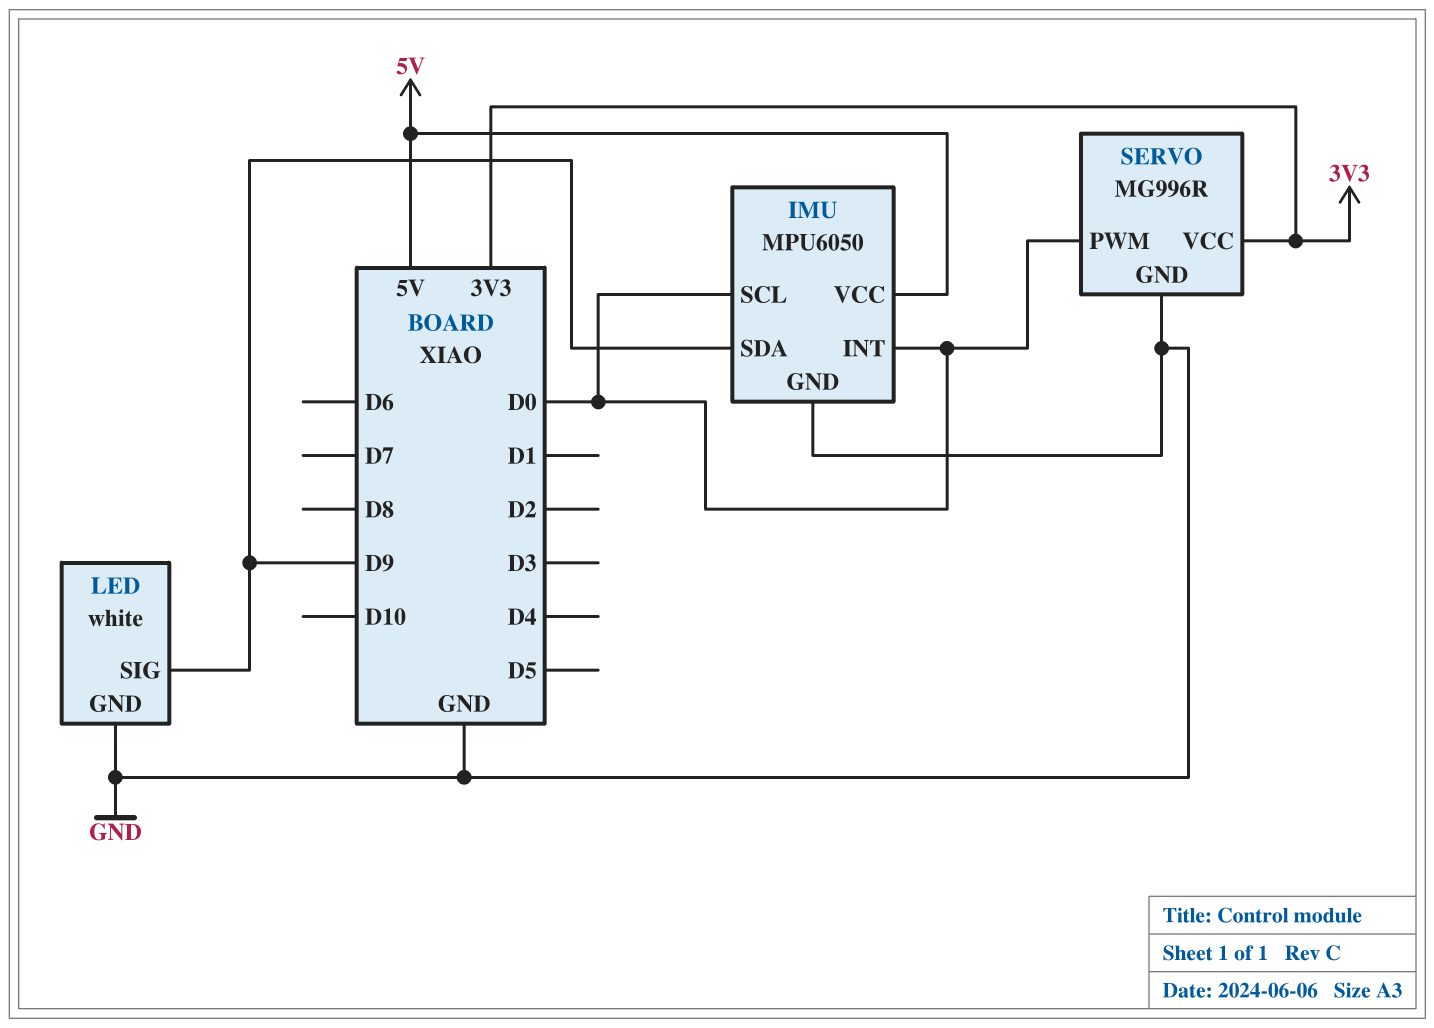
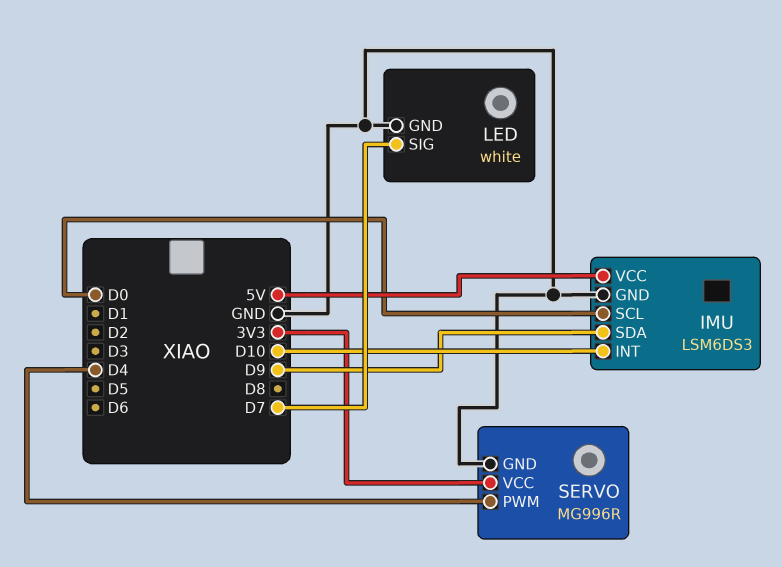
IMU: MPU6050 -> LSM6DS3
IMU pin INT: D0 -> D10
LED pin SIG: D9 -> D7
SERVO pin PWM: D0 -> D4

